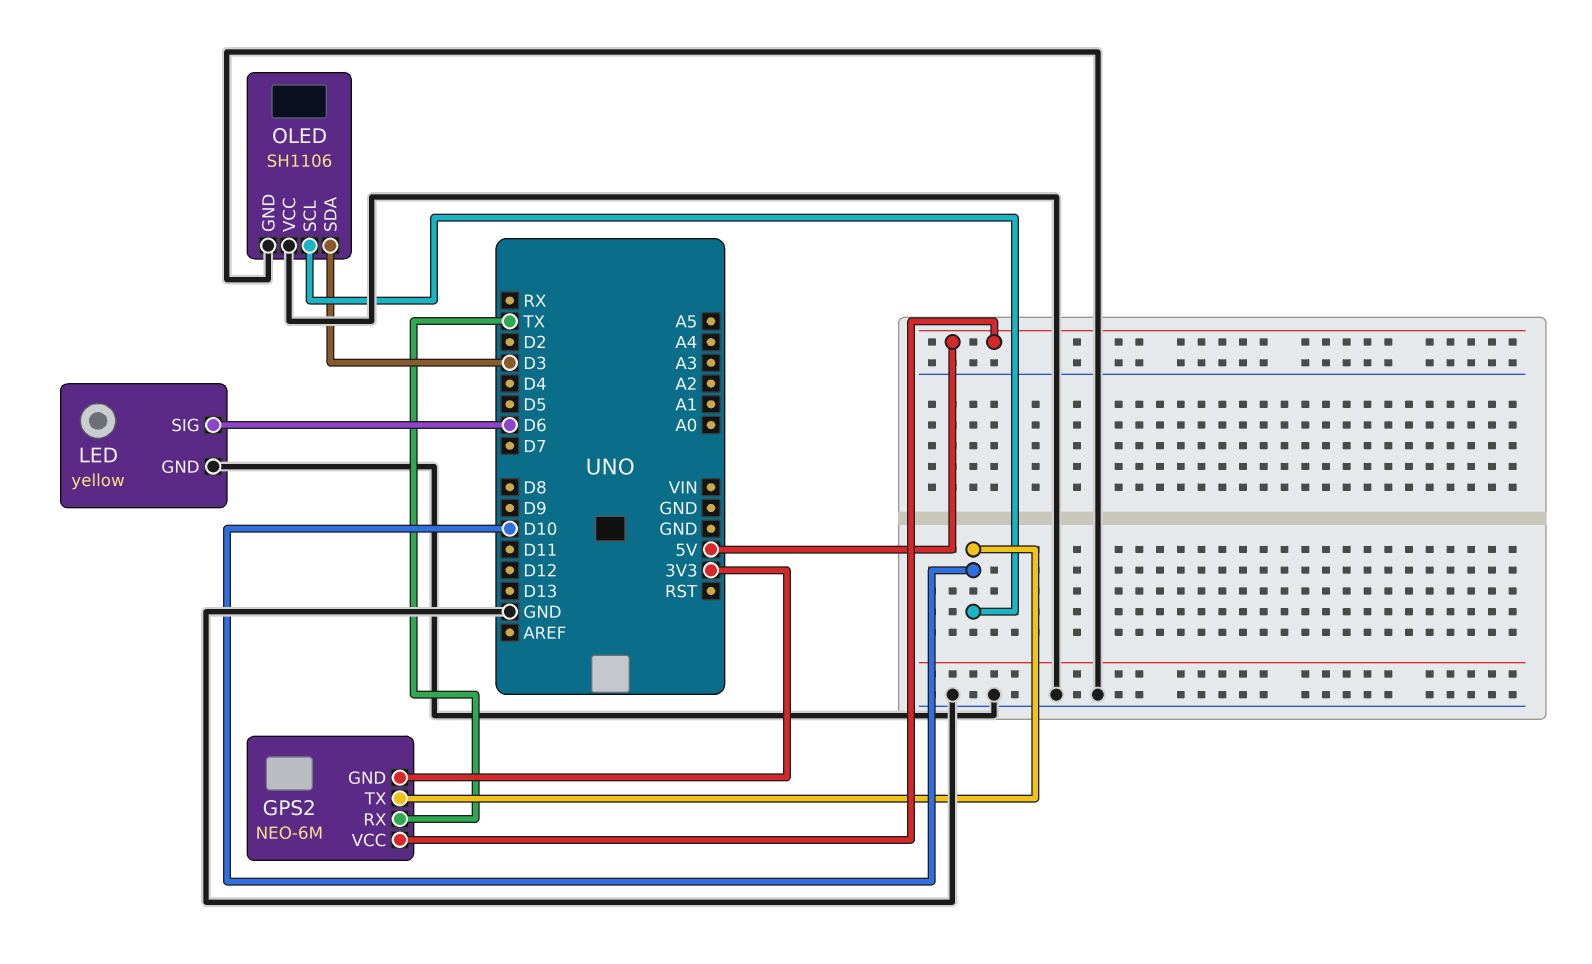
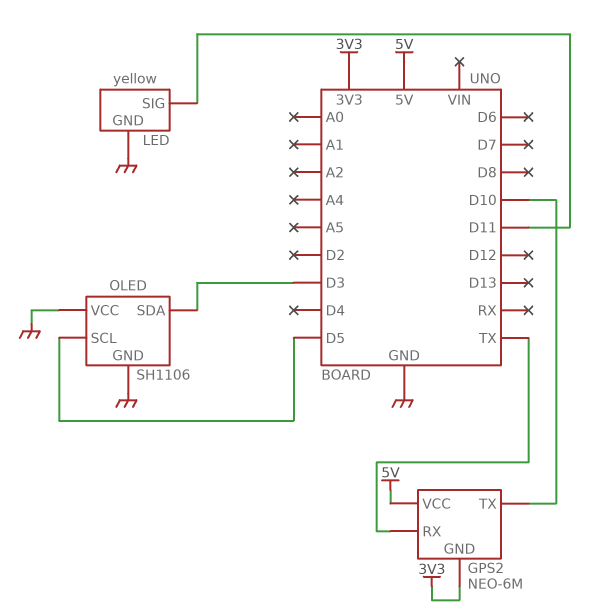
LED pin SIG: D6 -> D11
OLED pin SCL: D10 -> D5

